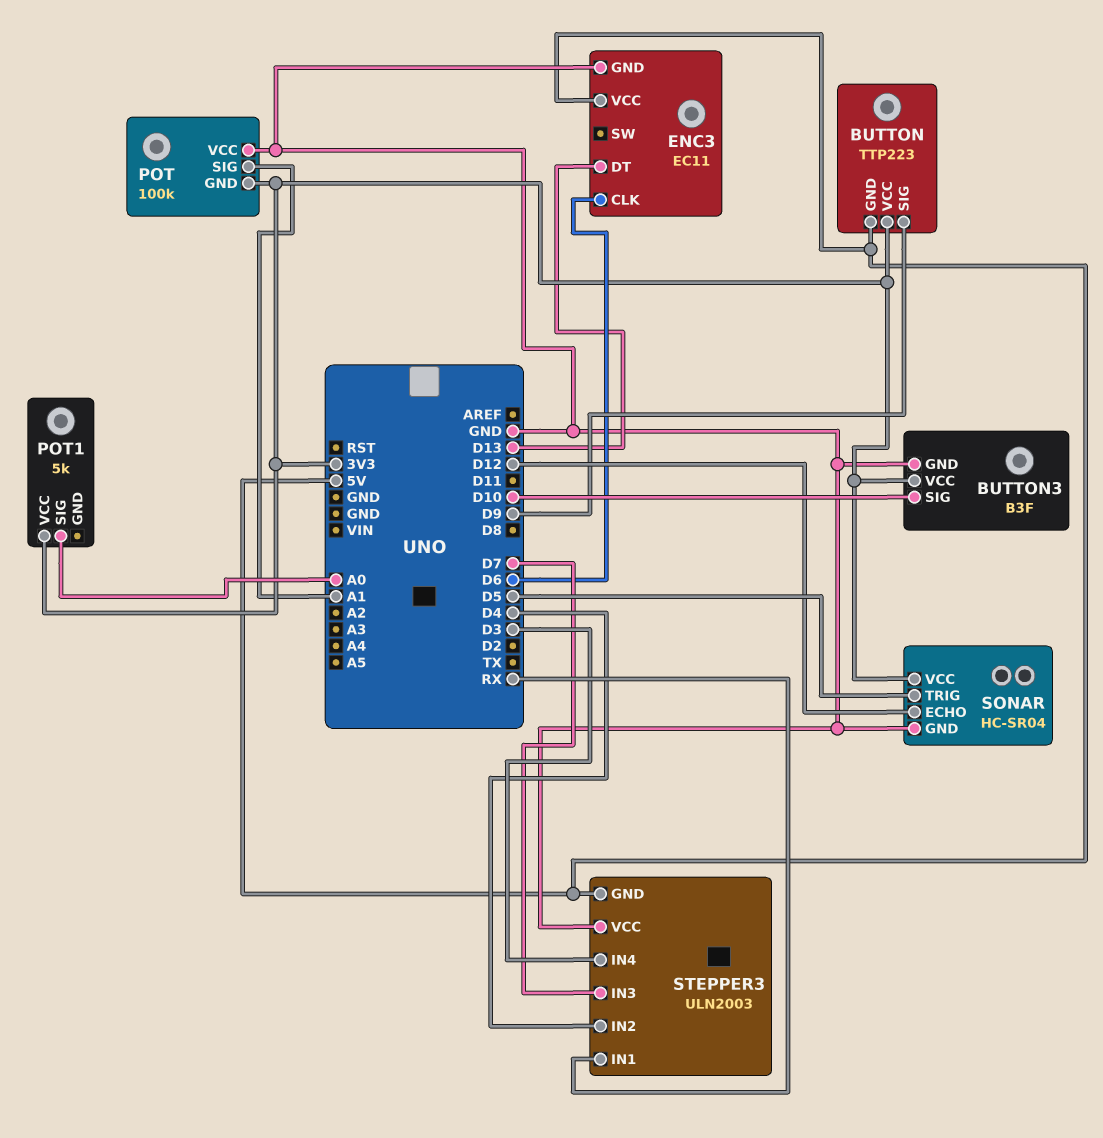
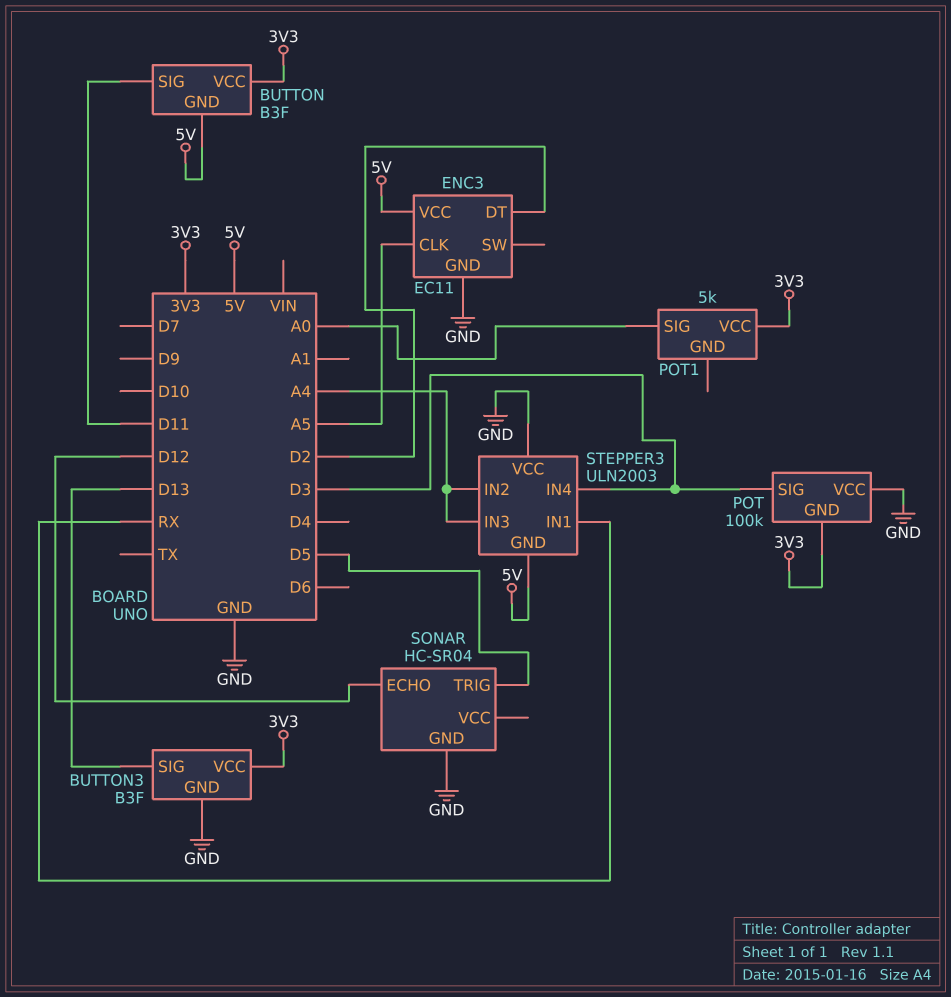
BUTTON: TTP223 -> B3F
BUTTON pin SIG: D9 -> D11
BUTTON3 pin SIG: D10 -> D13
ENC3 pin CLK: D6 -> A5
ENC3 pin DT: D13 -> D2
POT pin SIG: A1 -> D3
SONAR pin VCC: 3V3 -> none
STEPPER3 pin IN2: D4 -> A4
STEPPER3 pin IN3: D7 -> A4

